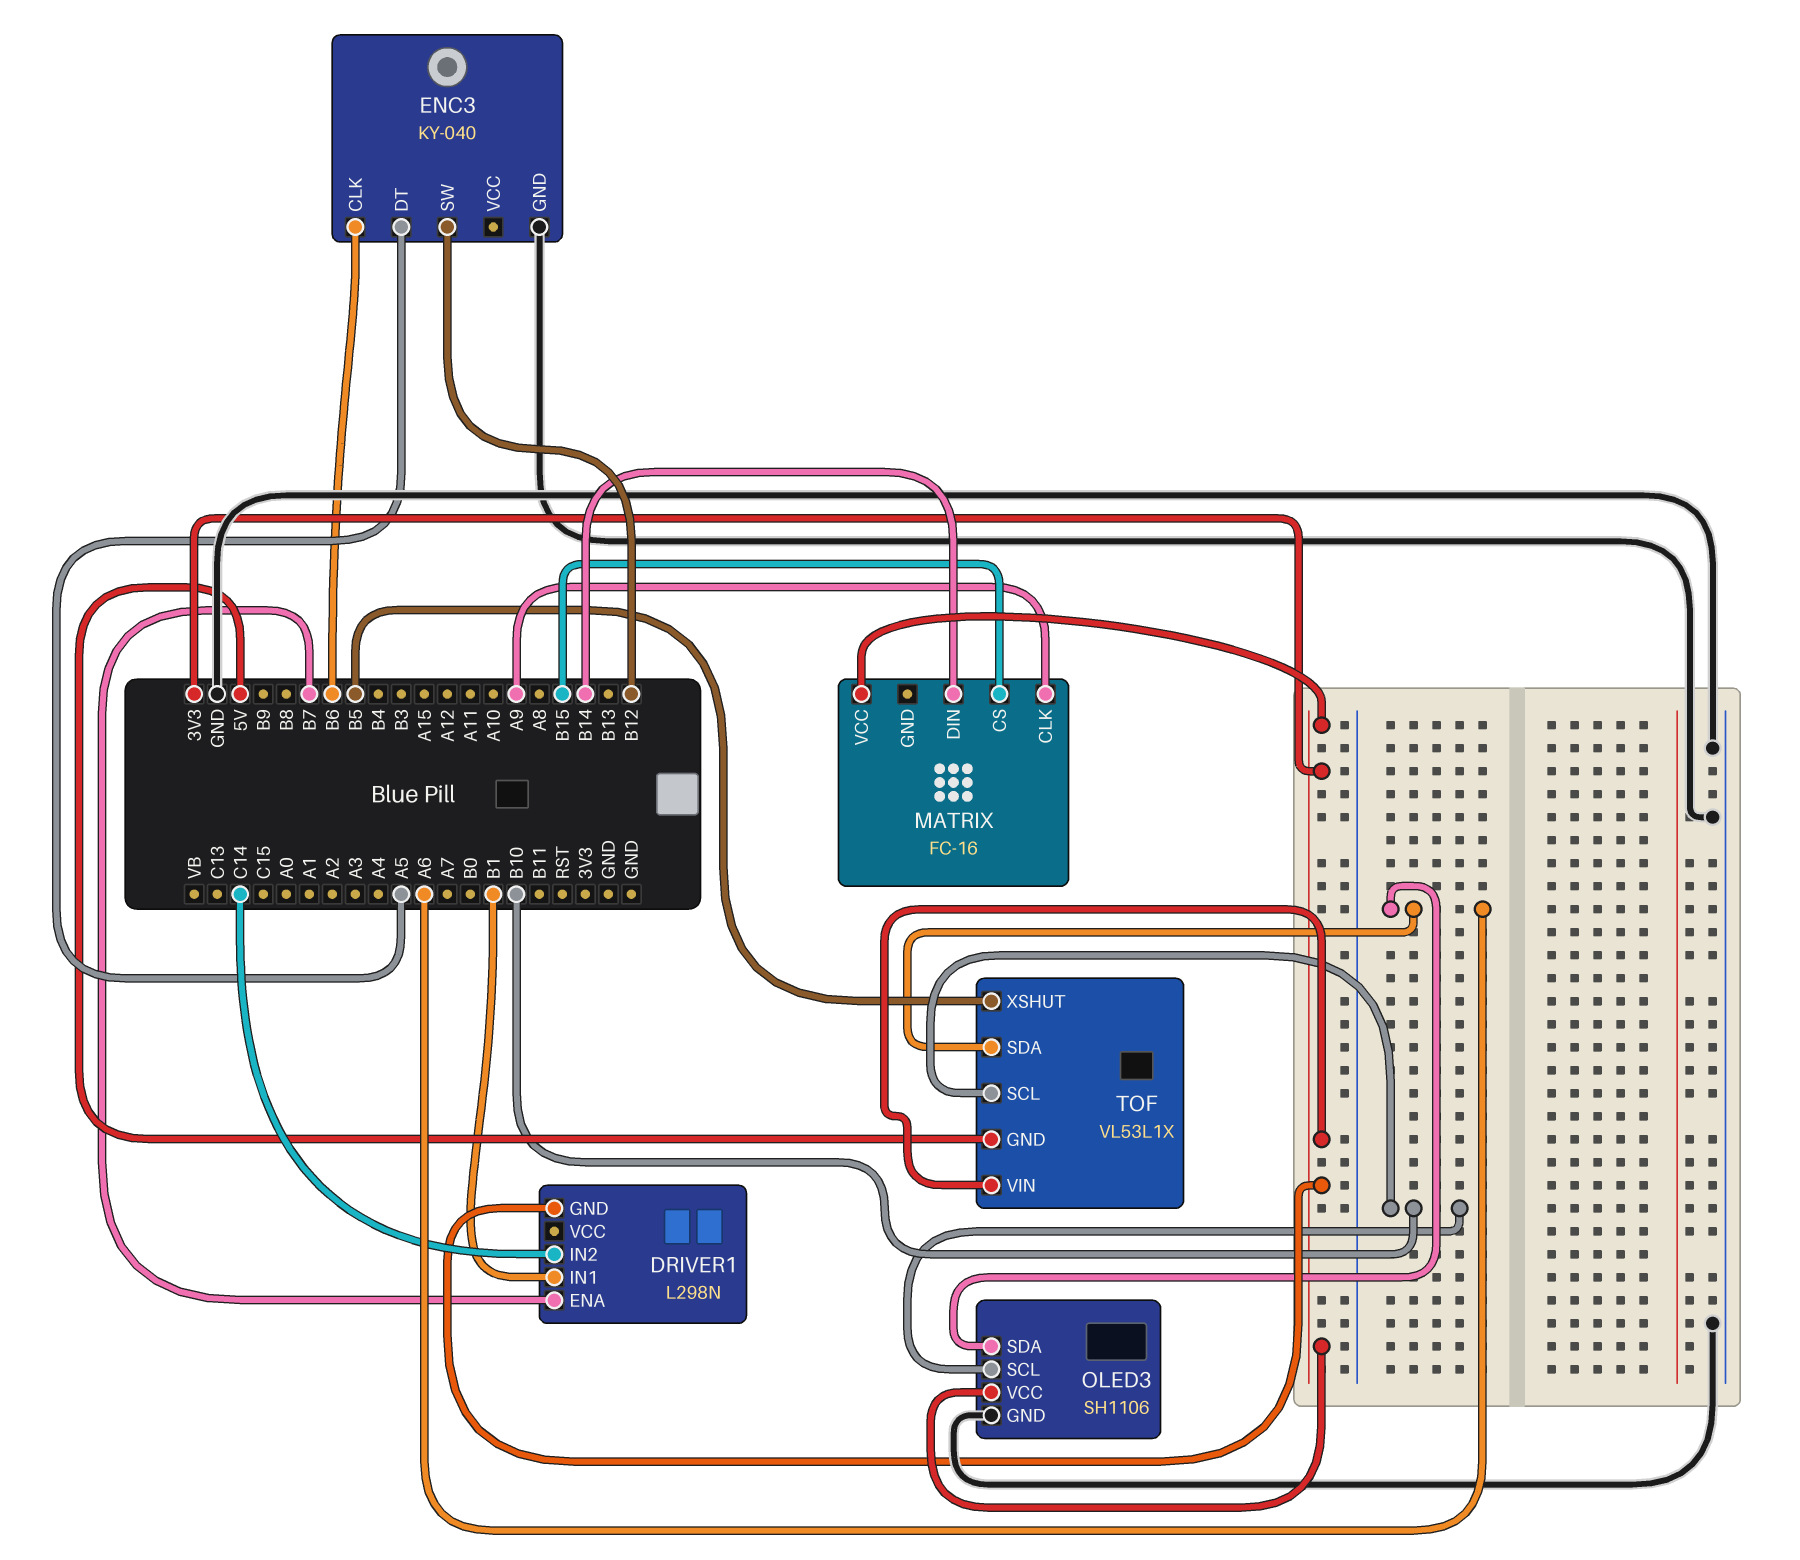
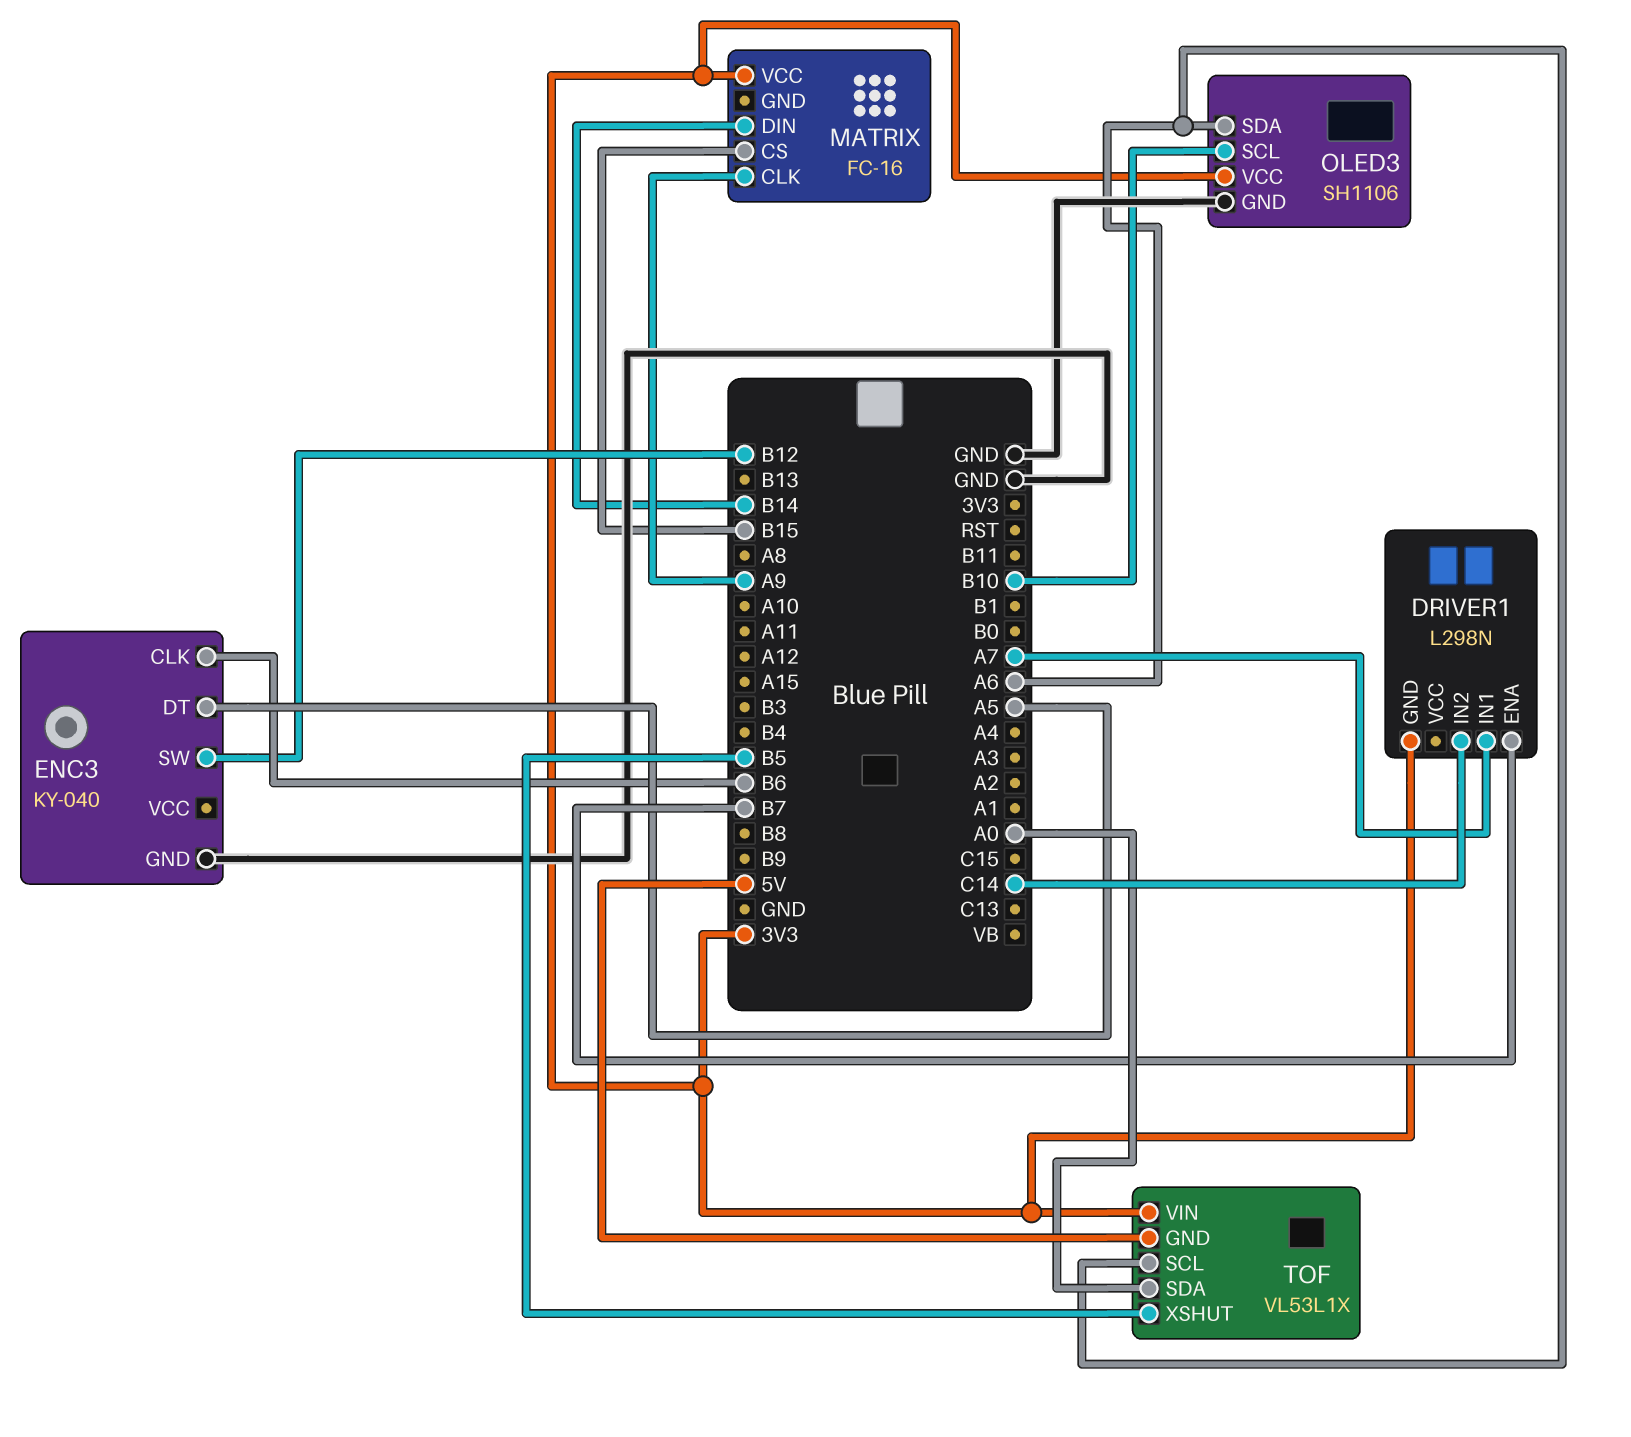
DRIVER1 pin IN1: B1 -> A7
TOF pin SCL: B10 -> A6
TOF pin SDA: A6 -> A0

